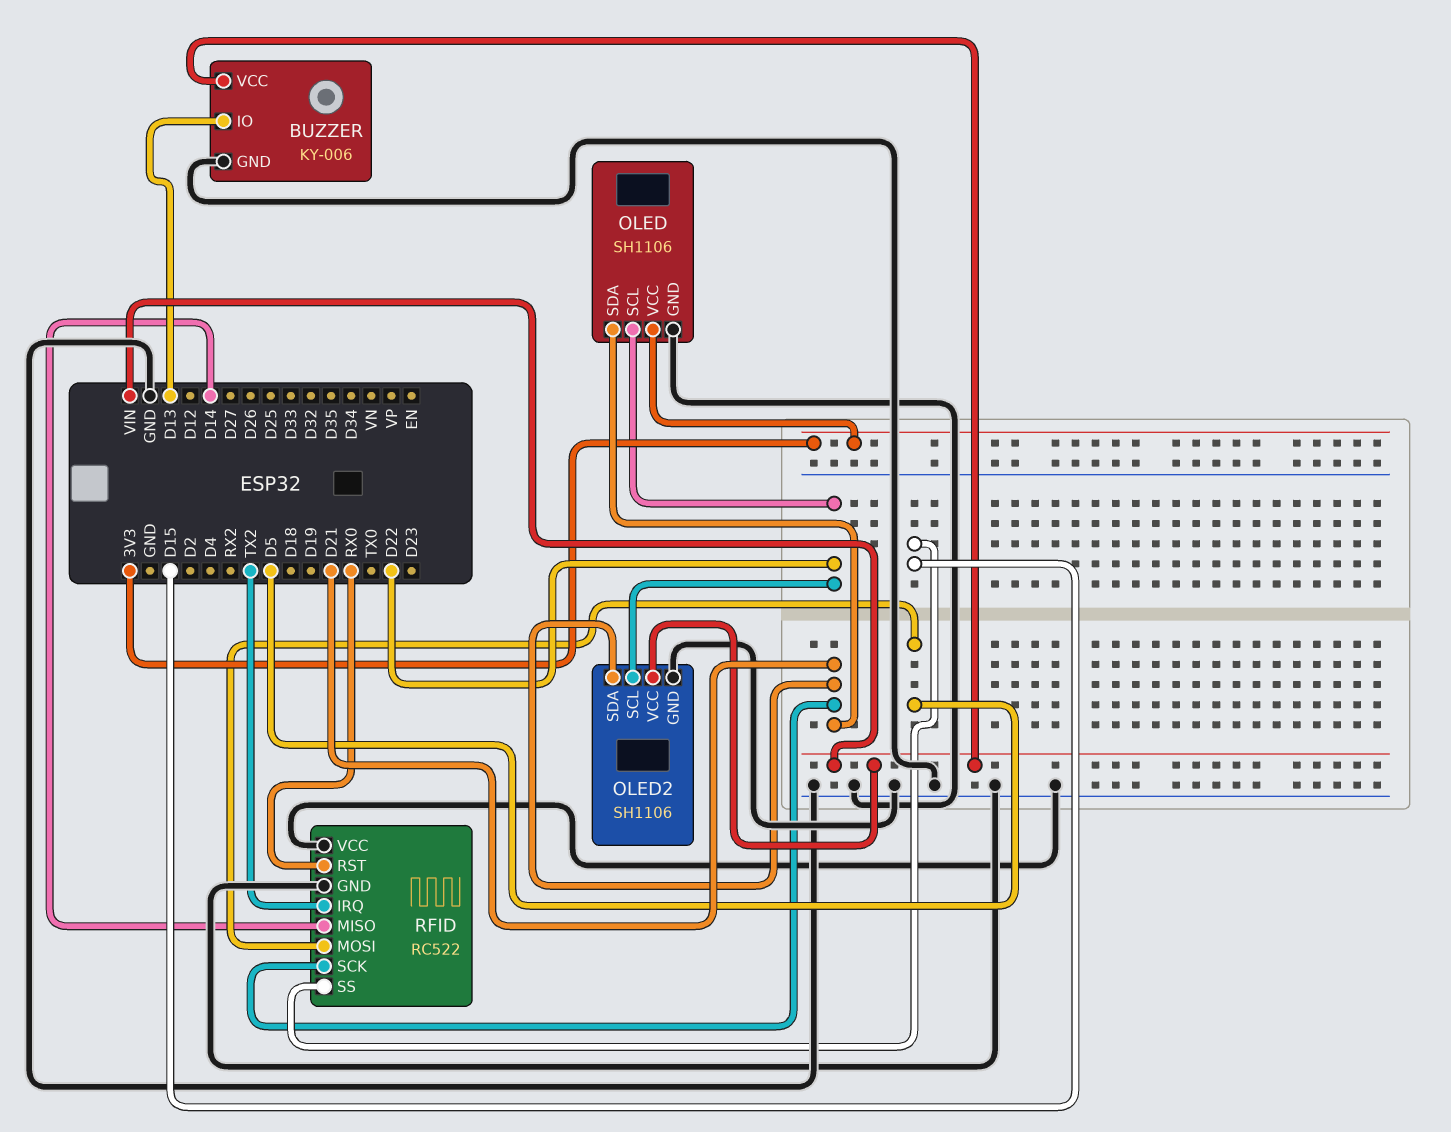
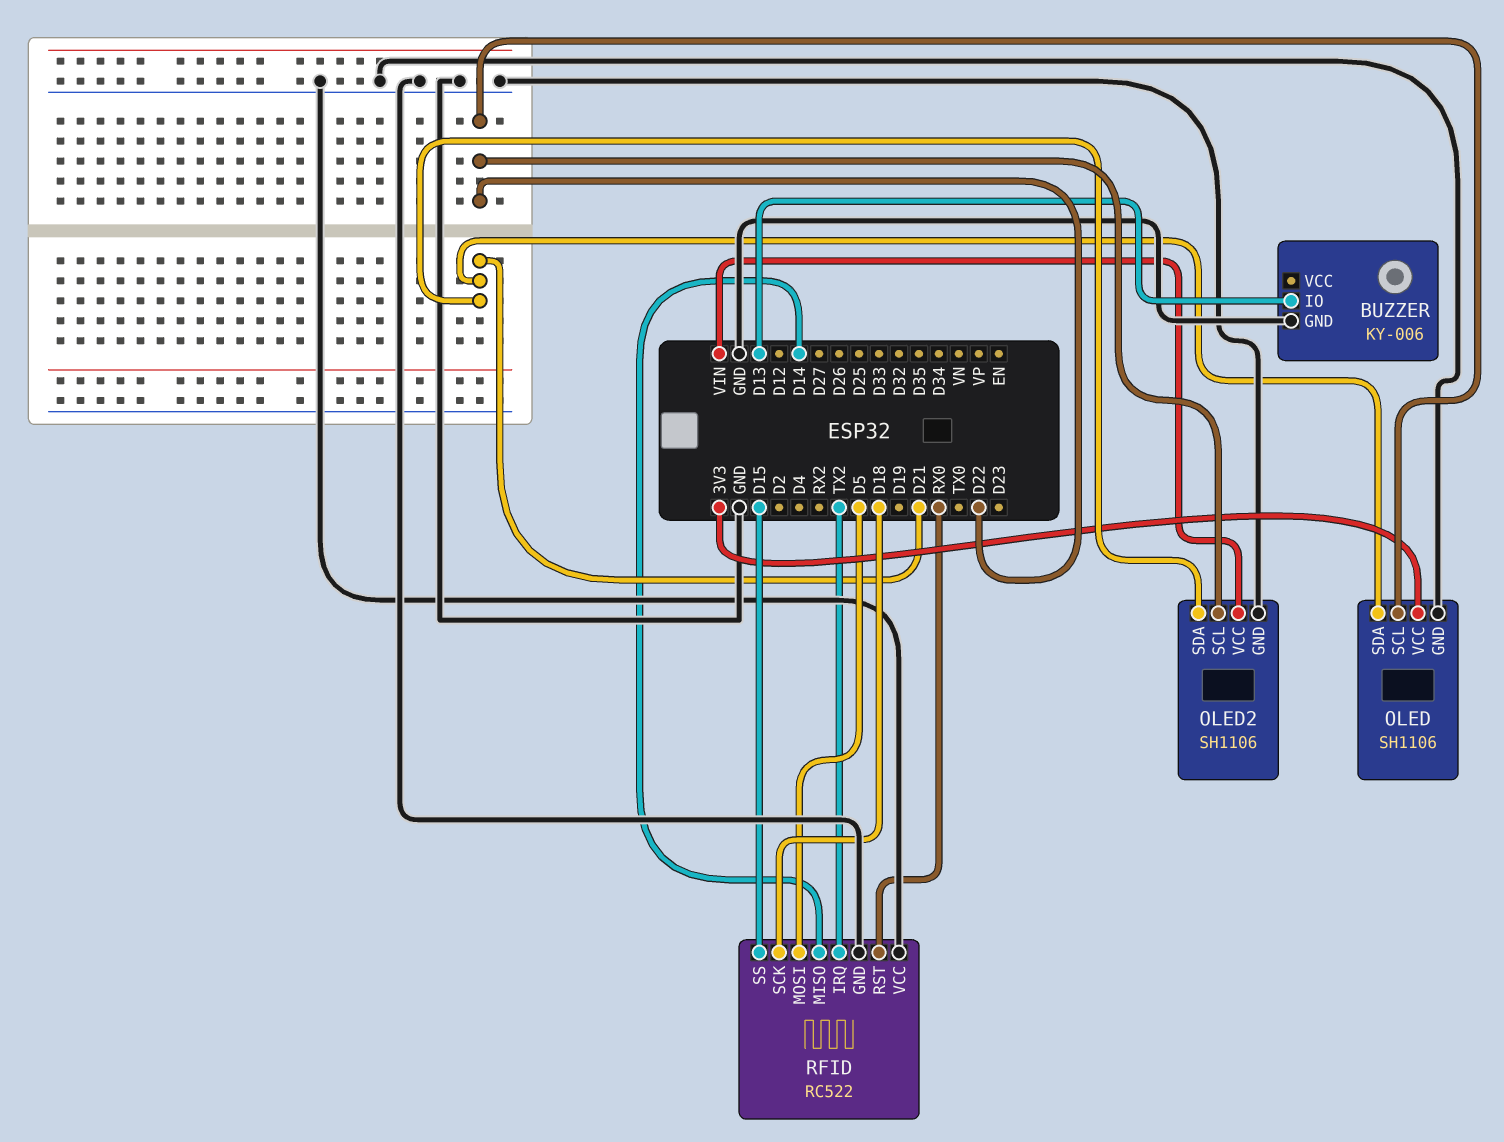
BUZZER pin VCC: VIN -> none
RFID pin SCK: D21 -> D18

